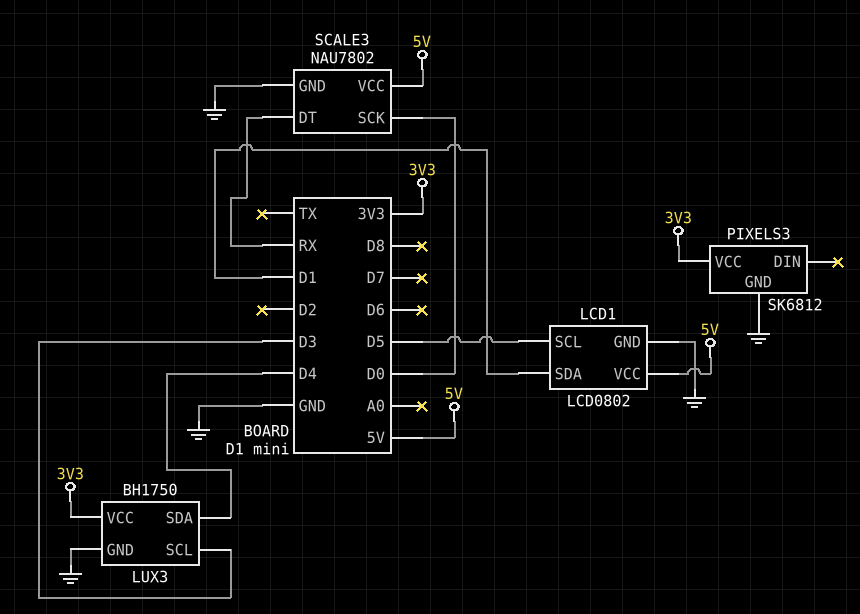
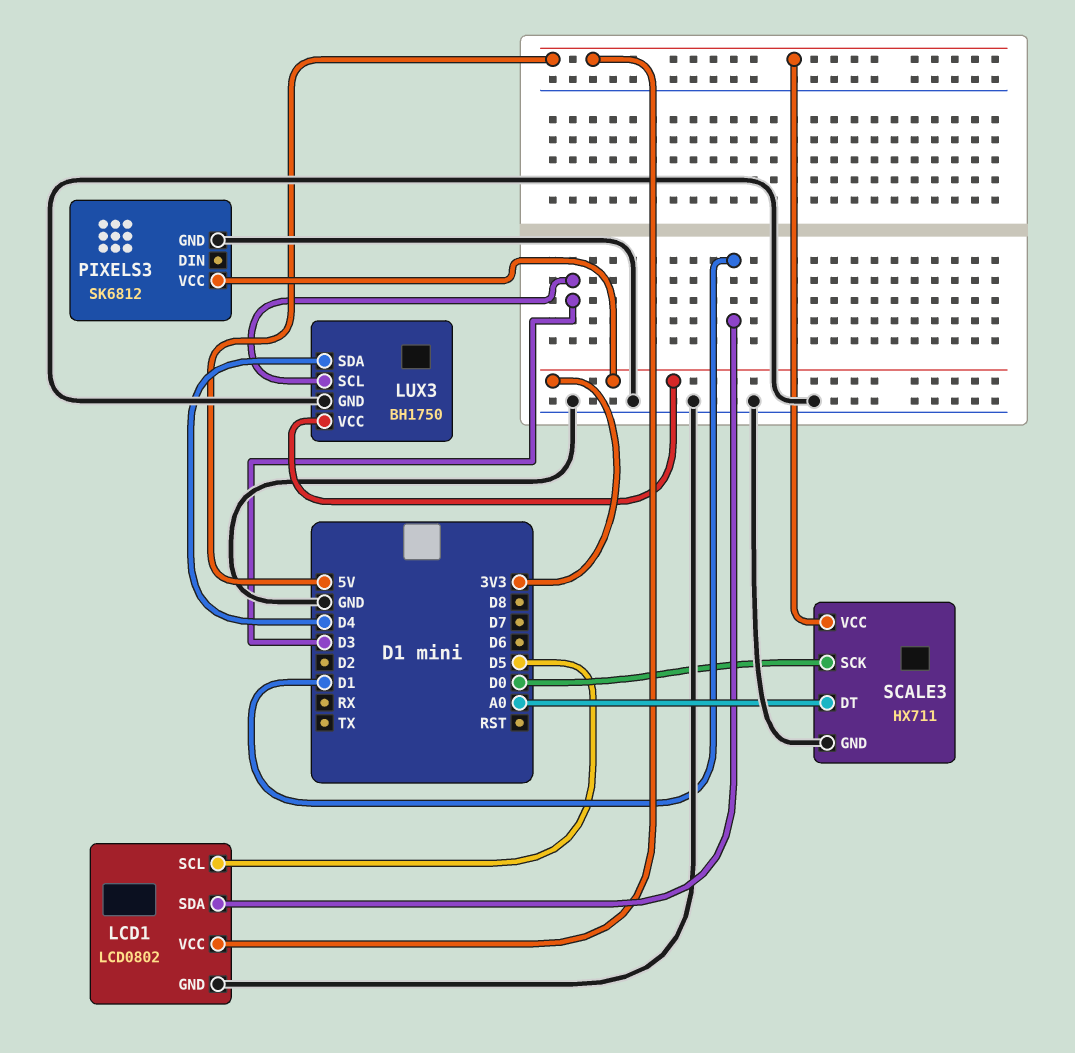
SCALE3: NAU7802 -> HX711
SCALE3 pin DT: RX -> A0

